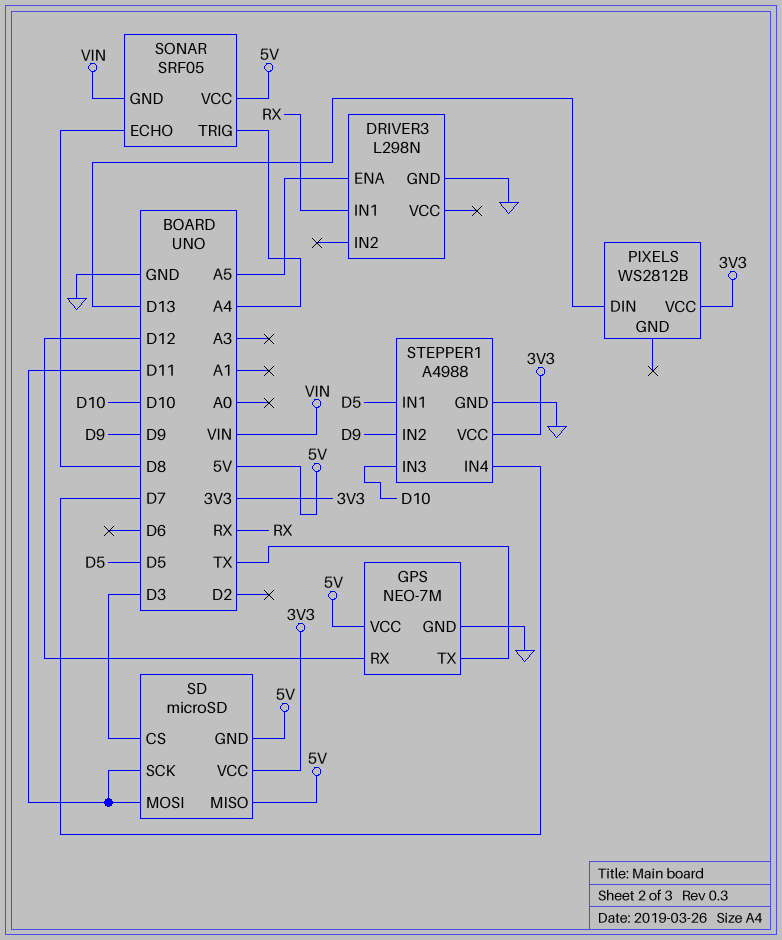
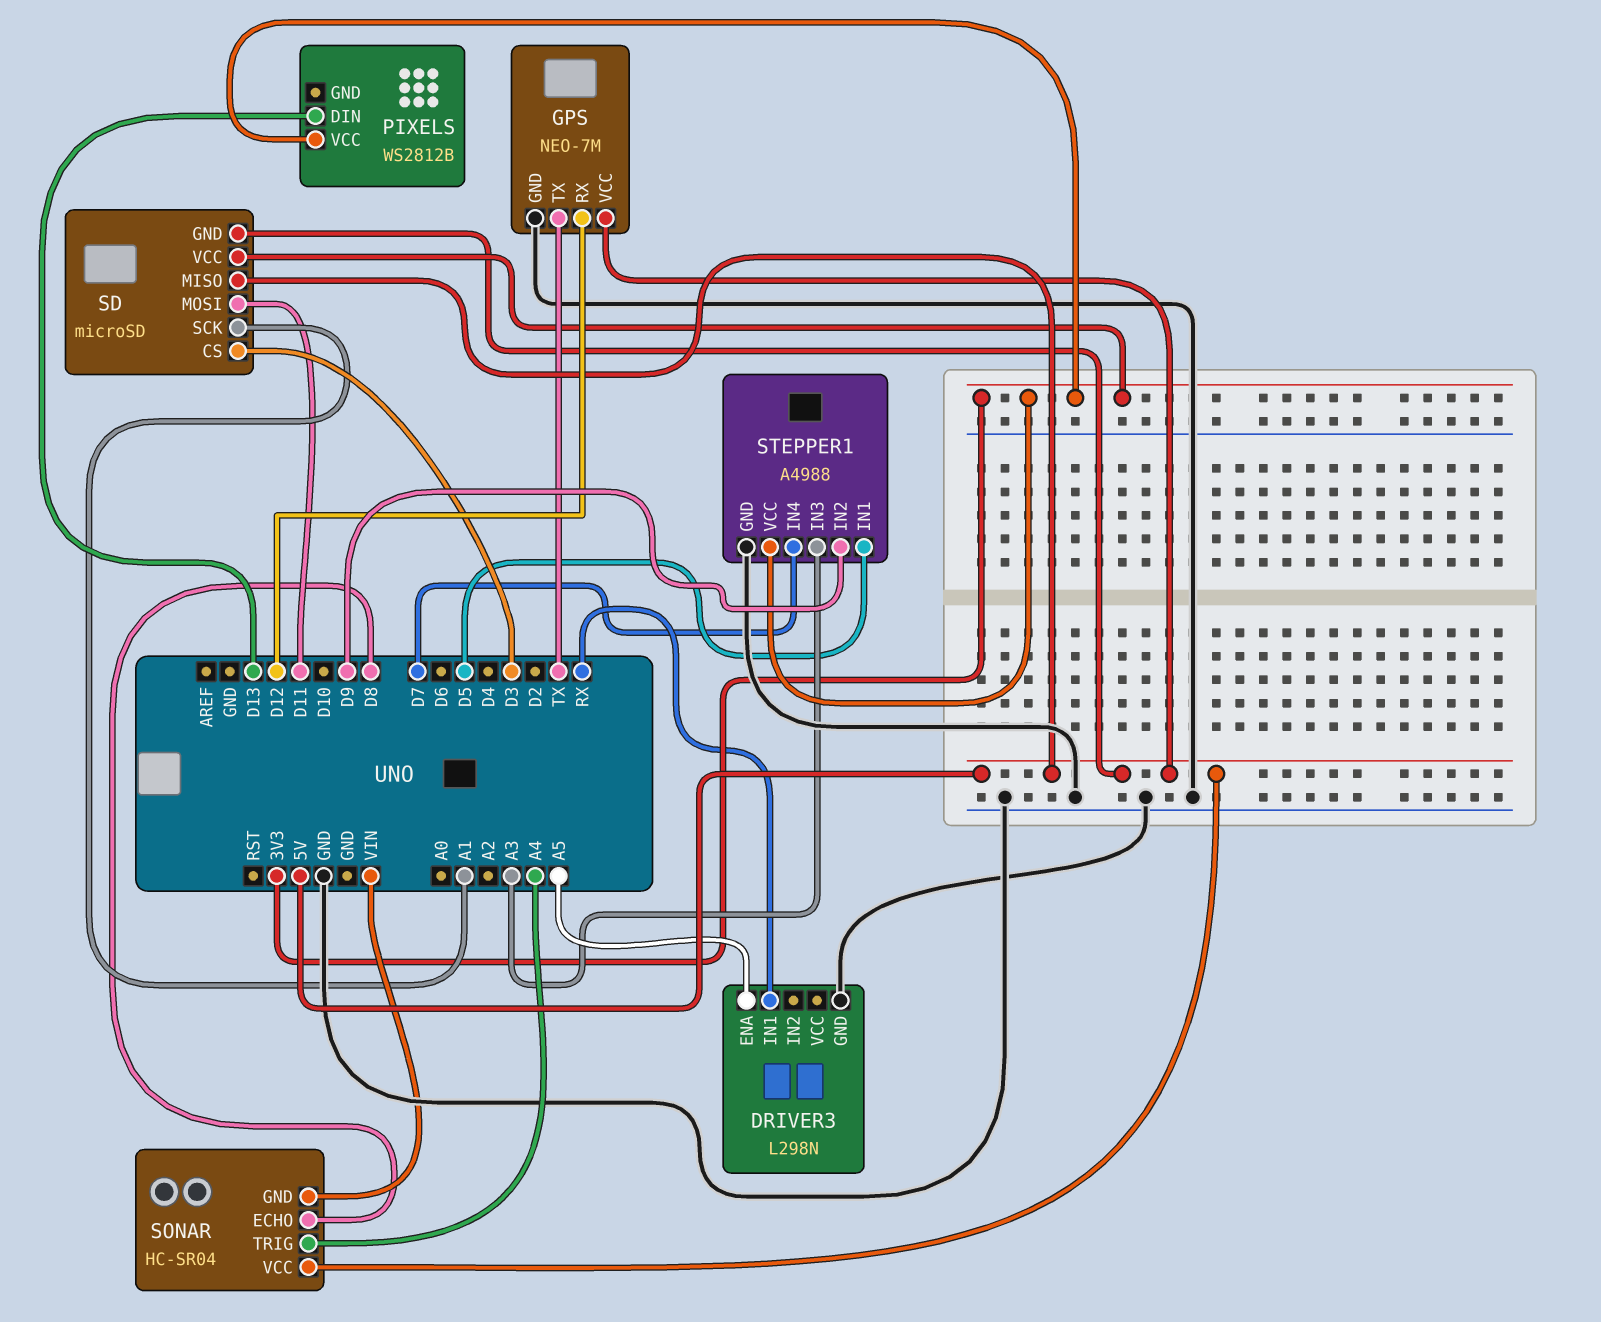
SD pin SCK: D11 -> A1
SONAR: SRF05 -> HC-SR04
STEPPER1 pin IN3: D10 -> A3

